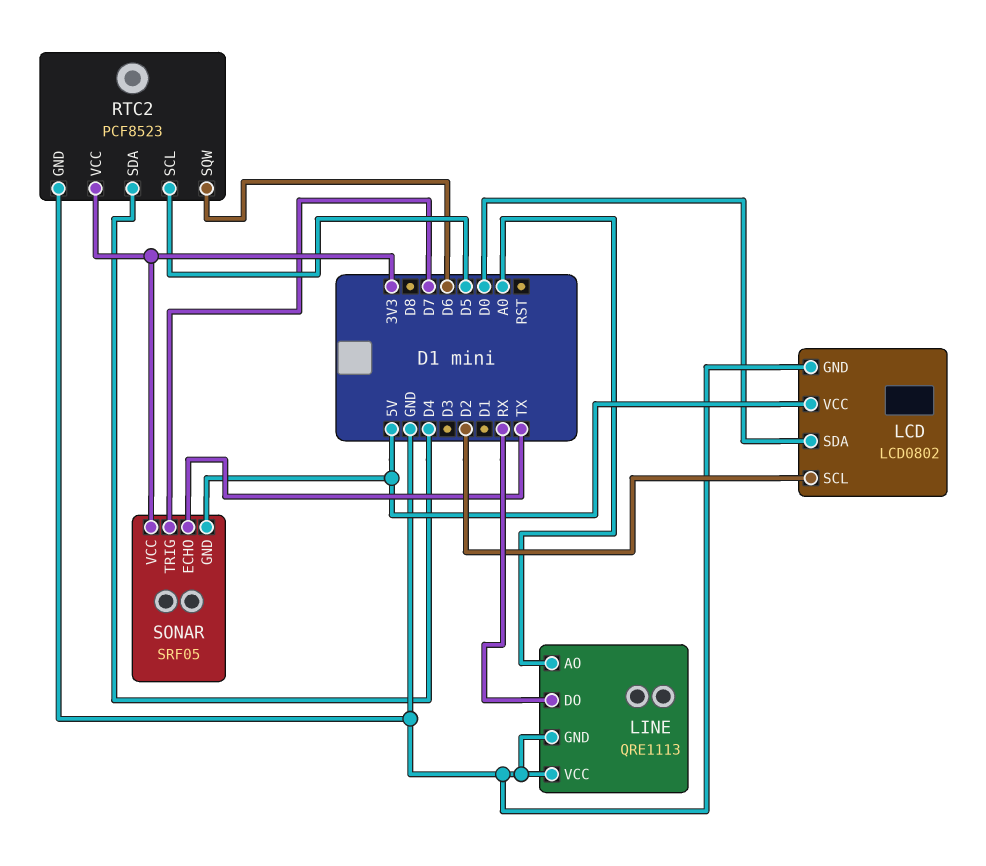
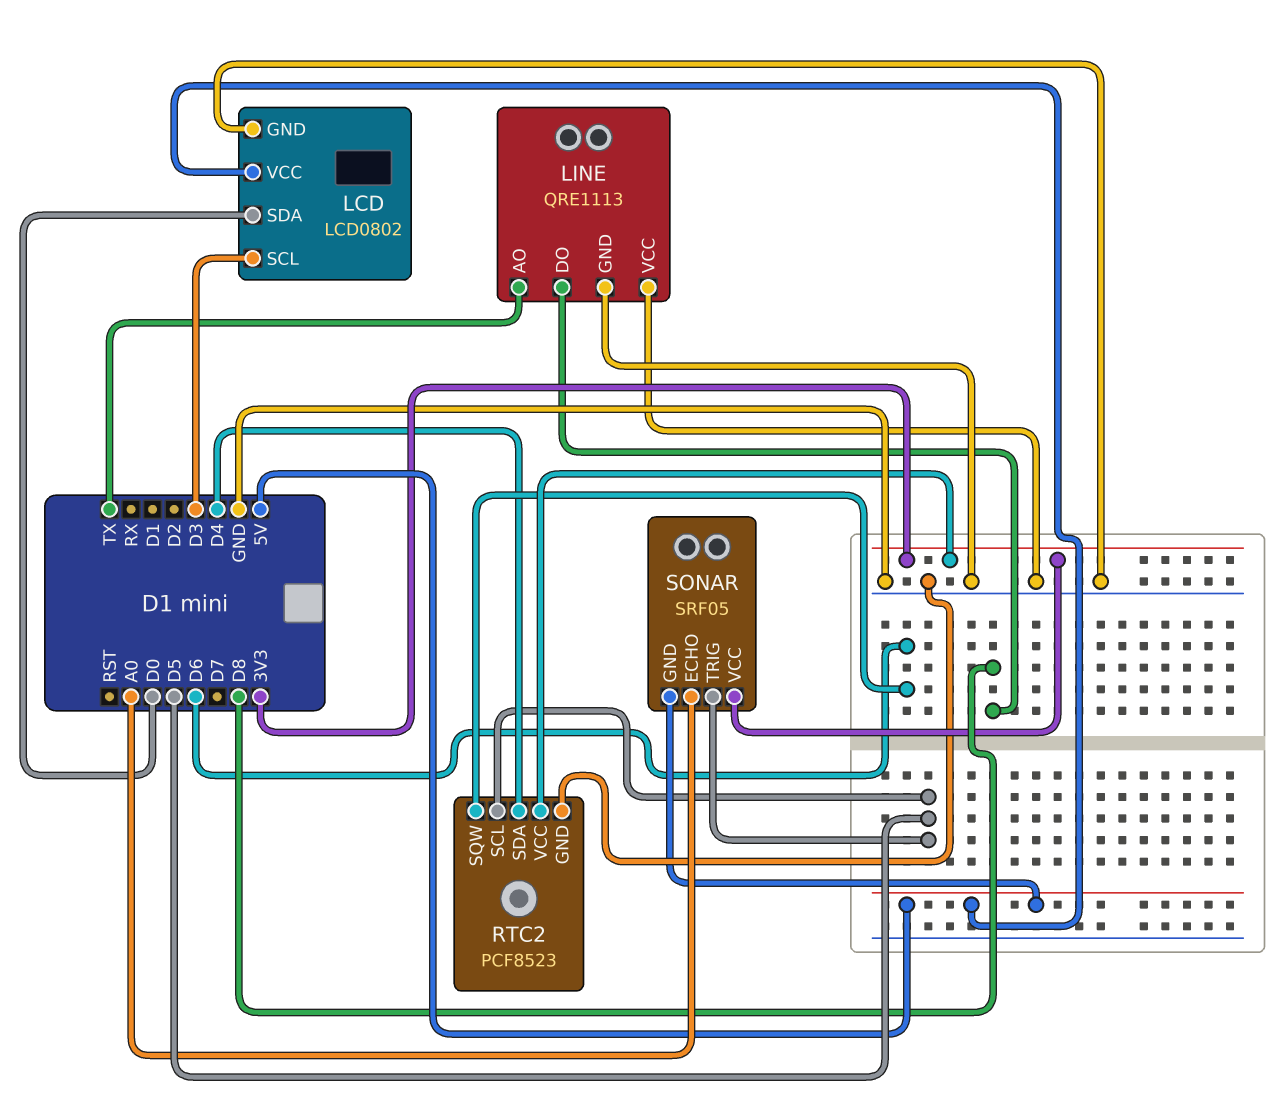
LCD pin SCL: D2 -> D3
LINE pin AO: A0 -> TX
LINE pin DO: RX -> D8
SONAR pin ECHO: TX -> A0
SONAR pin TRIG: D7 -> D5

